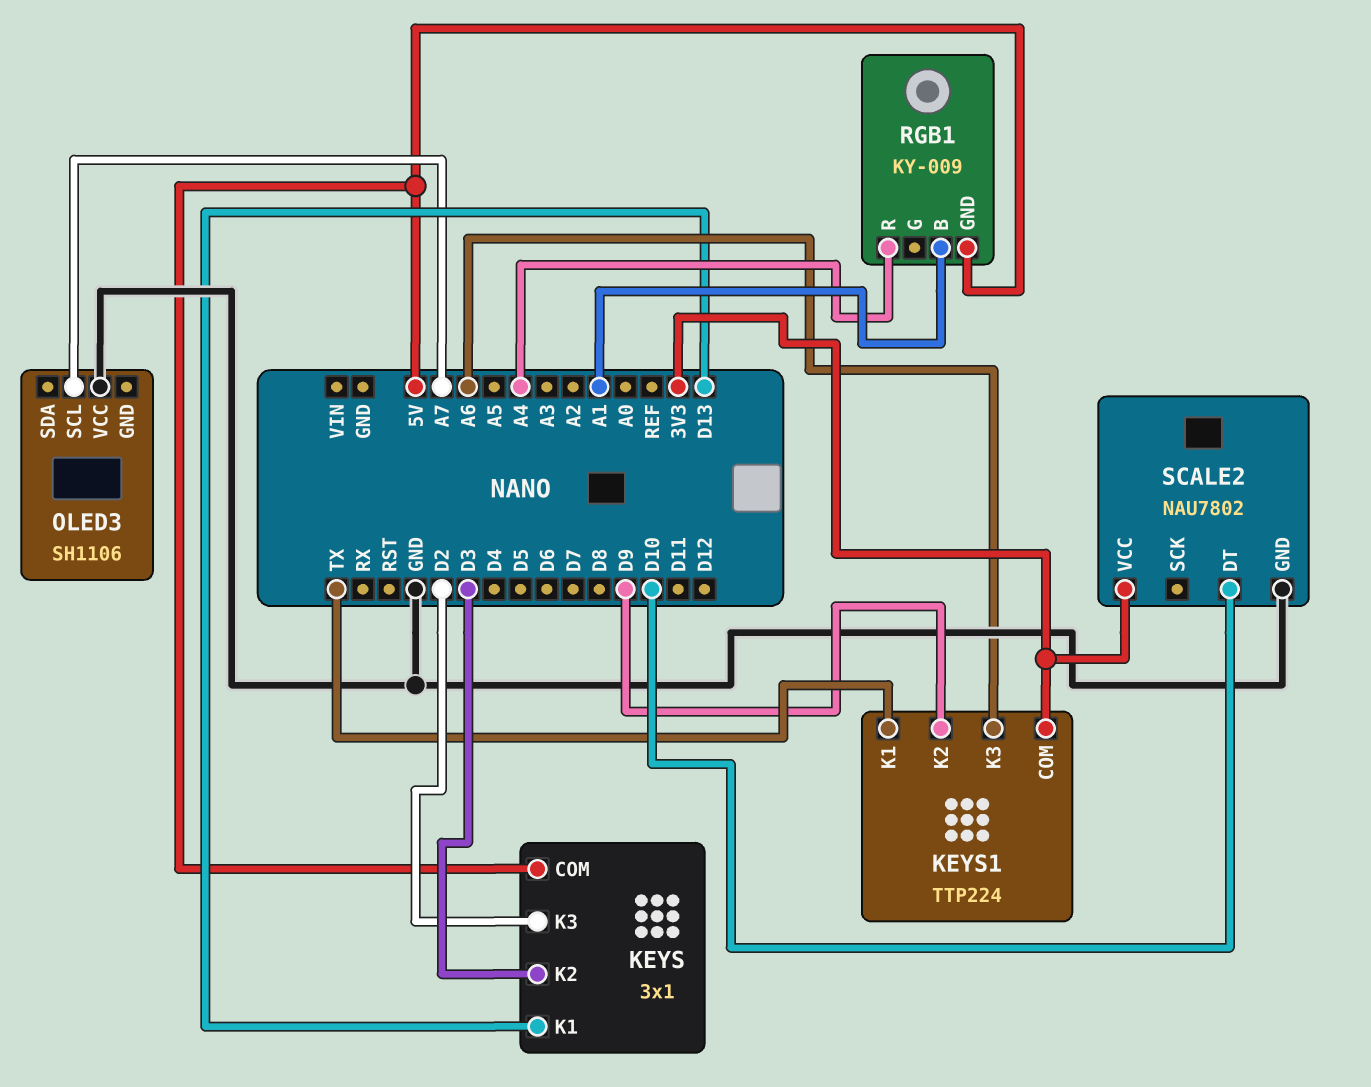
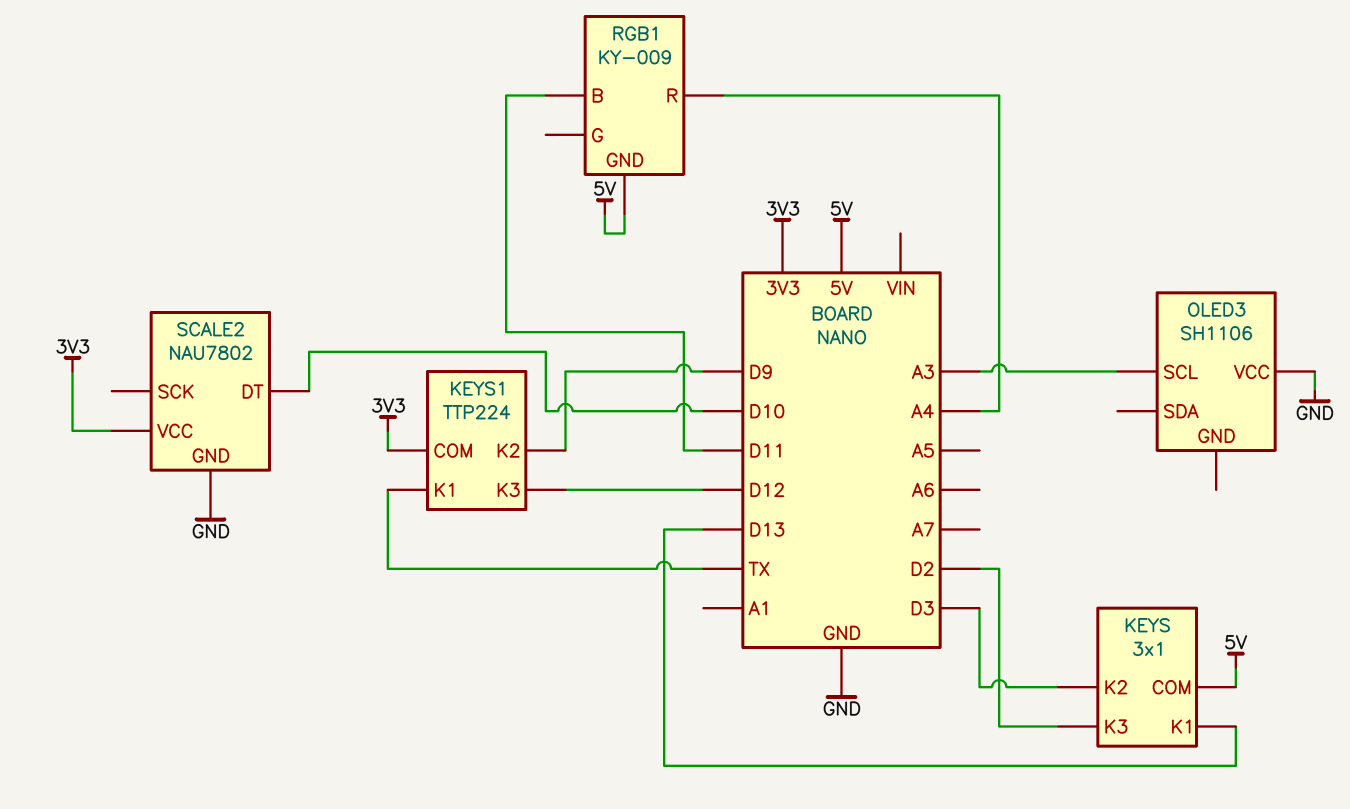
KEYS1 pin K3: A6 -> D12
OLED3 pin SCL: A7 -> A3
RGB1 pin B: A1 -> D11

